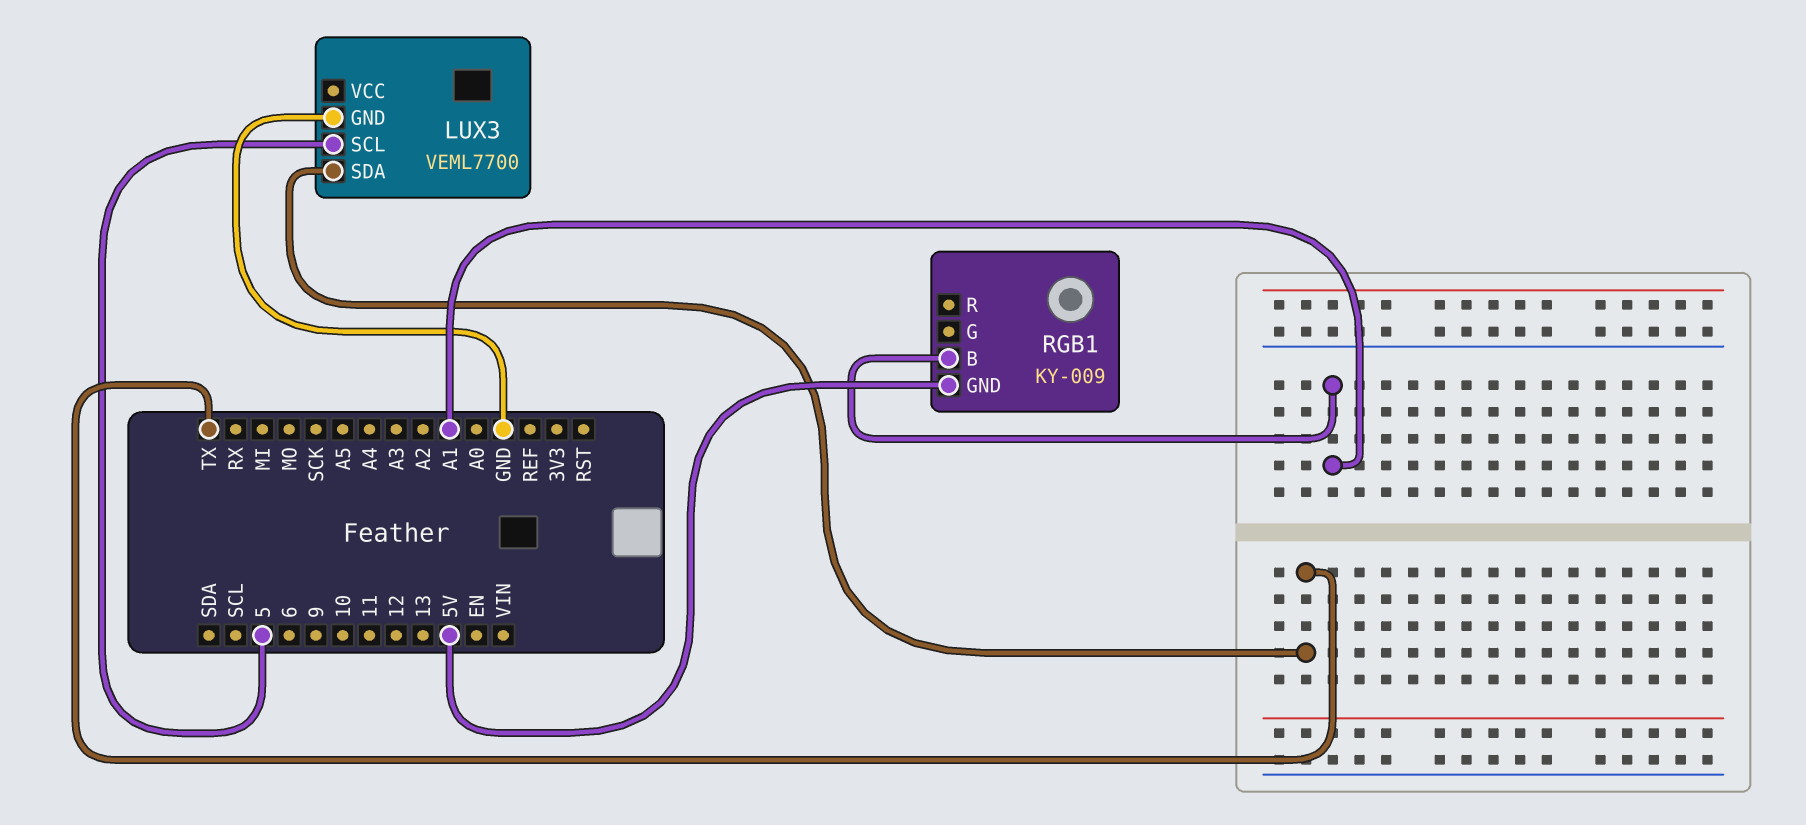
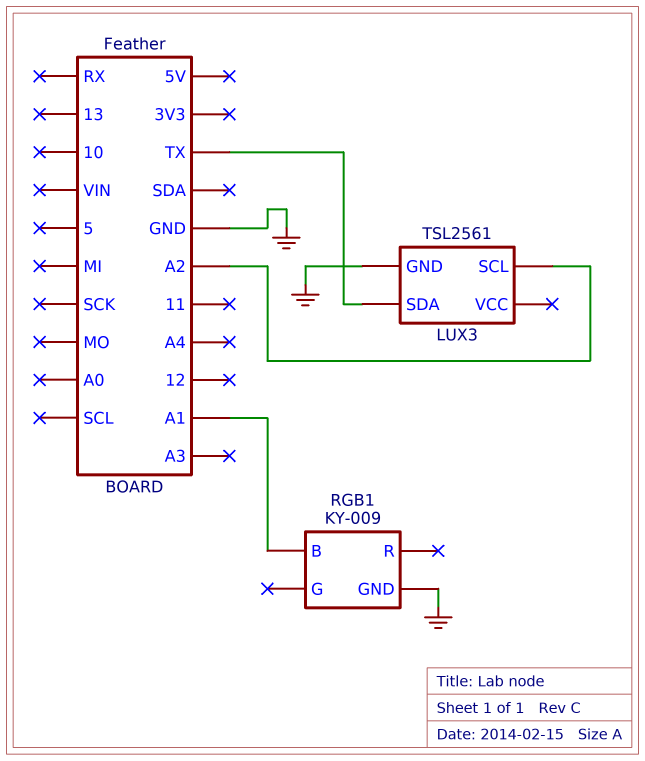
LUX3: VEML7700 -> TSL2561
LUX3 pin SCL: 5 -> A2
RGB1 pin GND: 5V -> GND

